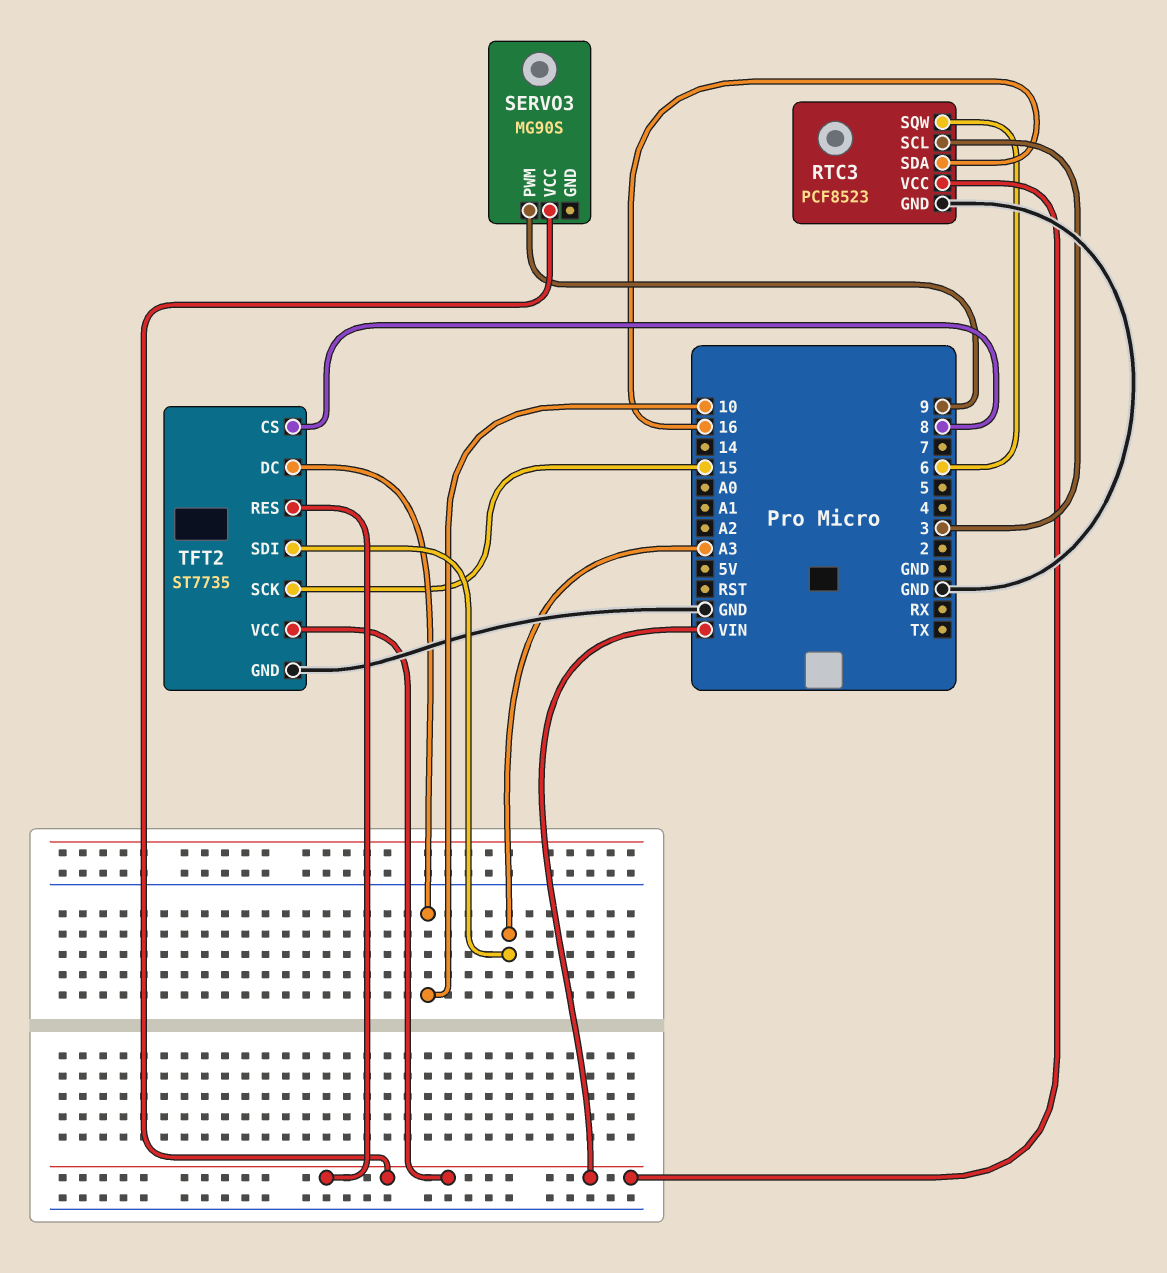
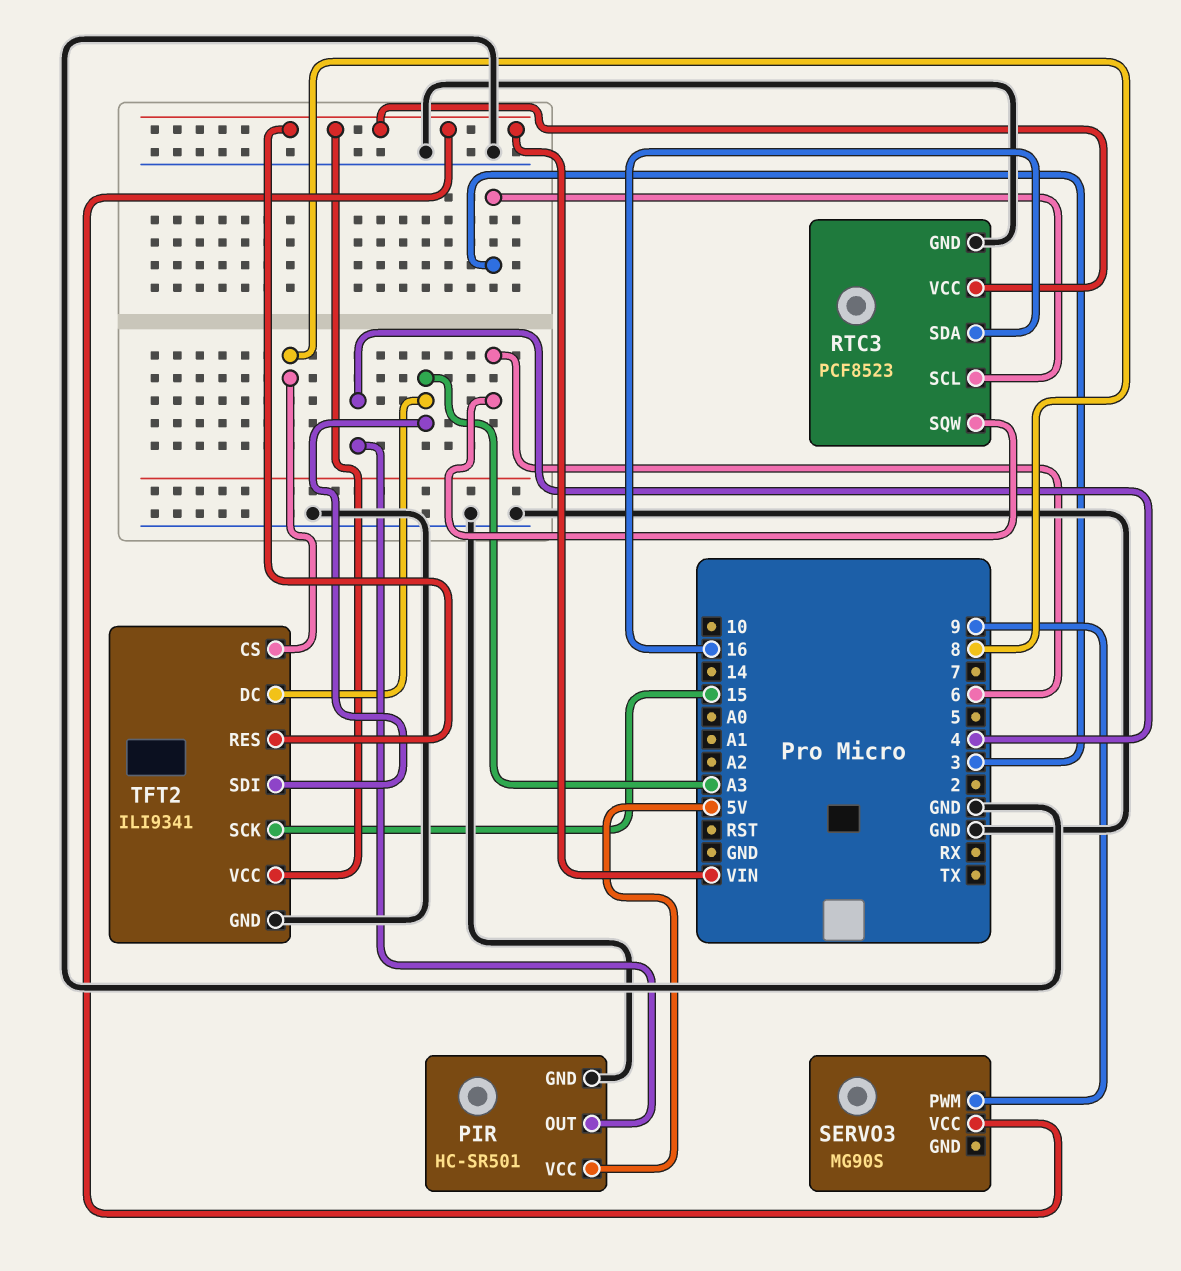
PIR: none -> HC-SR501
PIR pin GND: none -> GND
PIR pin OUT: none -> 4
PIR pin VCC: none -> 5V
TFT2: ST7735 -> ILI9341
TFT2 pin DC: 10 -> A3

